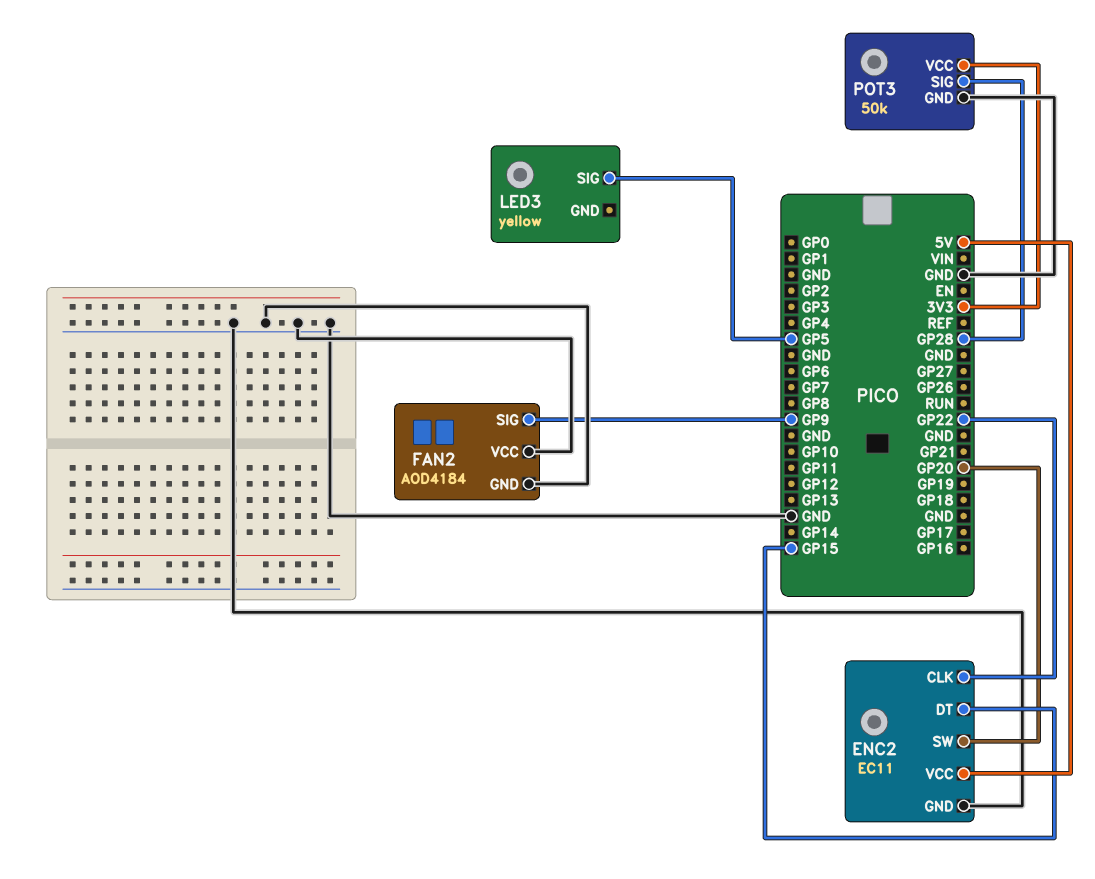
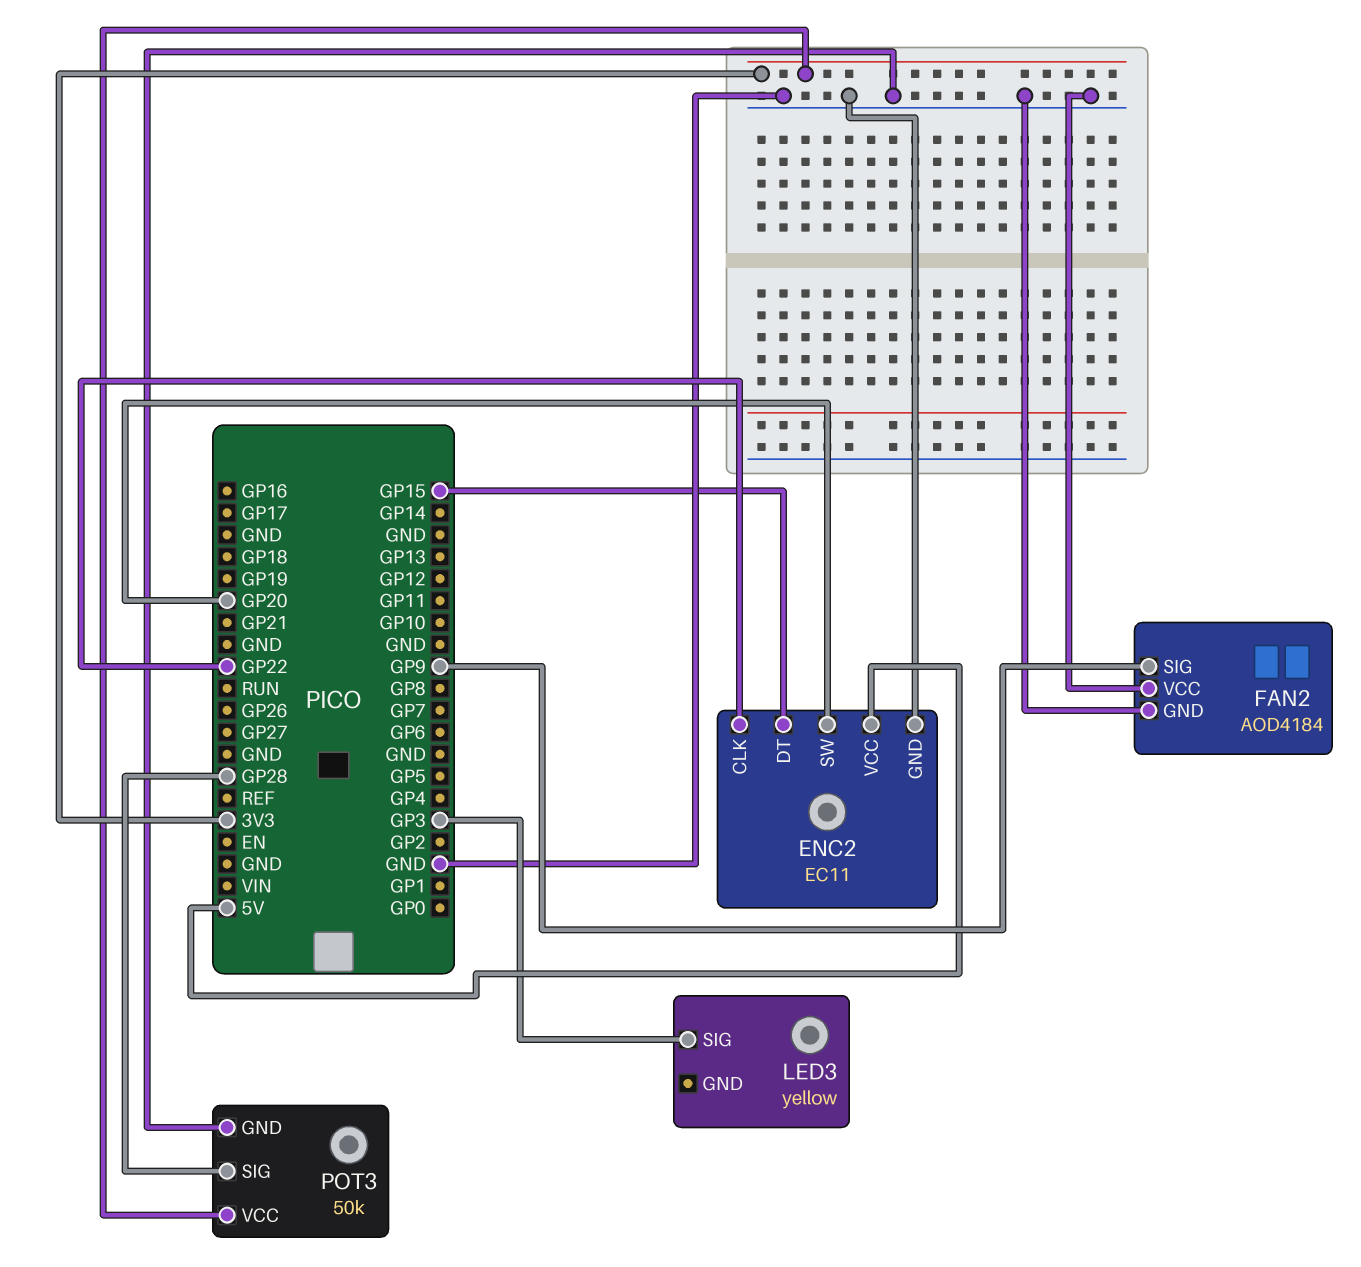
LED3 pin SIG: GP5 -> GP3

